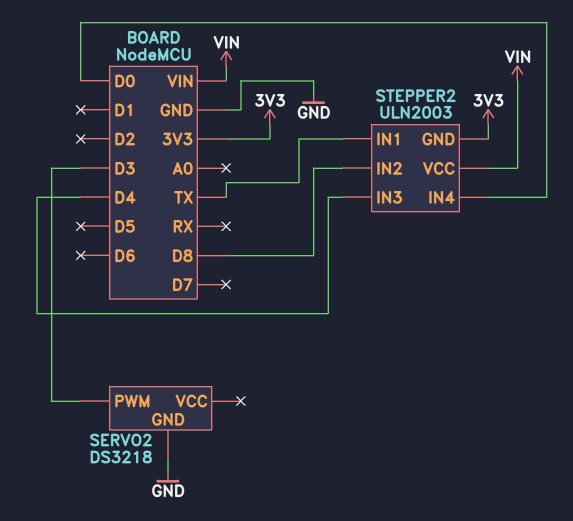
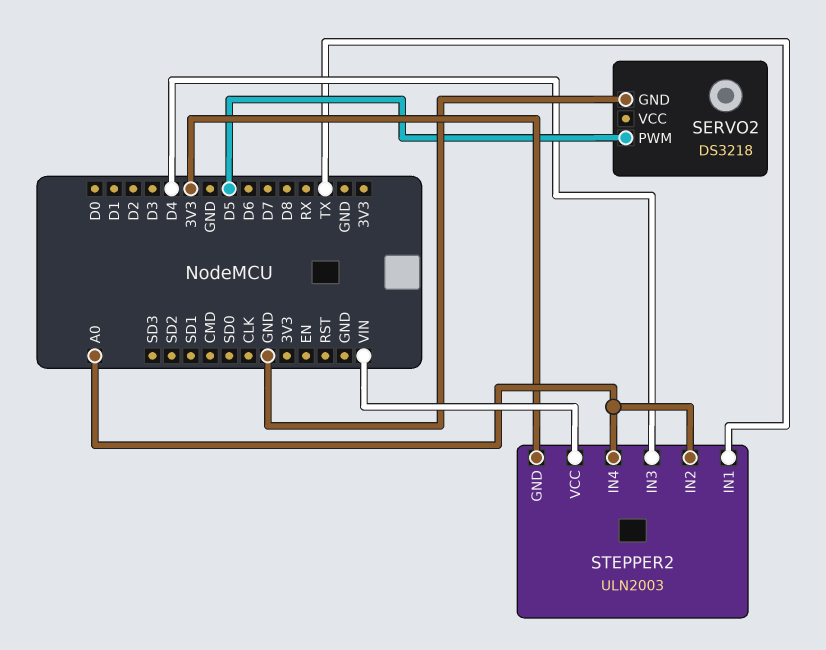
SERVO2 pin PWM: D3 -> D5
STEPPER2 pin IN2: D8 -> A0
STEPPER2 pin IN4: D0 -> A0

